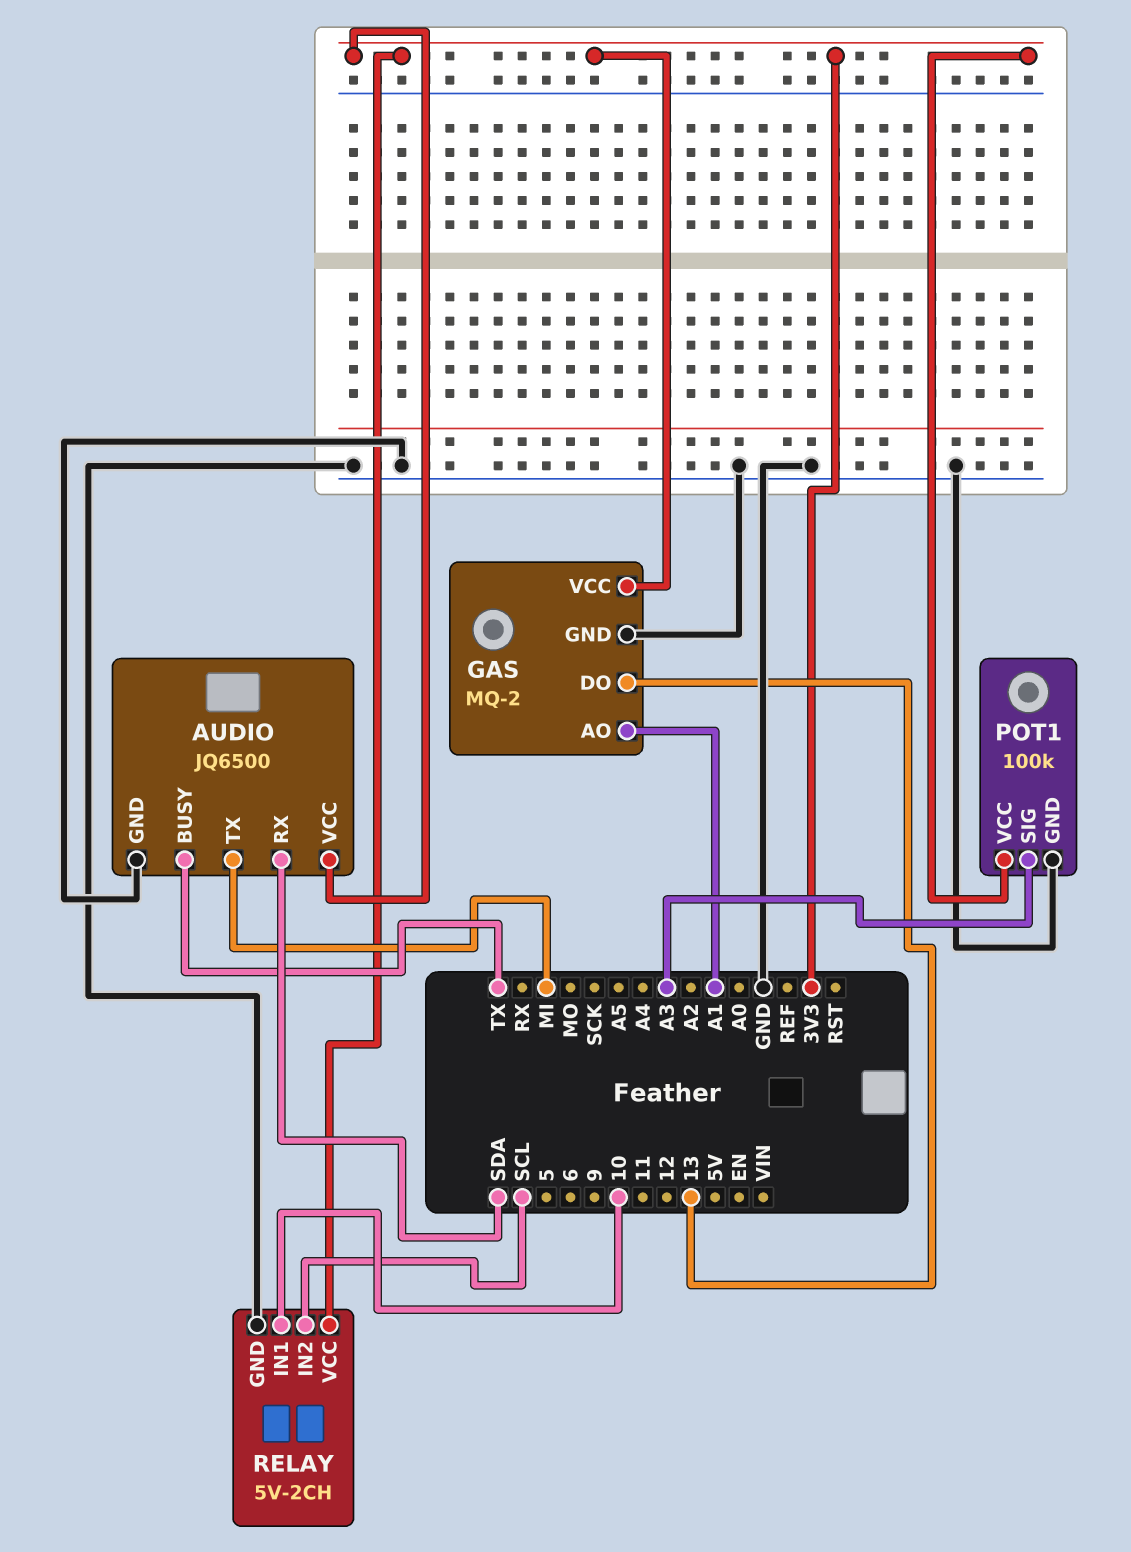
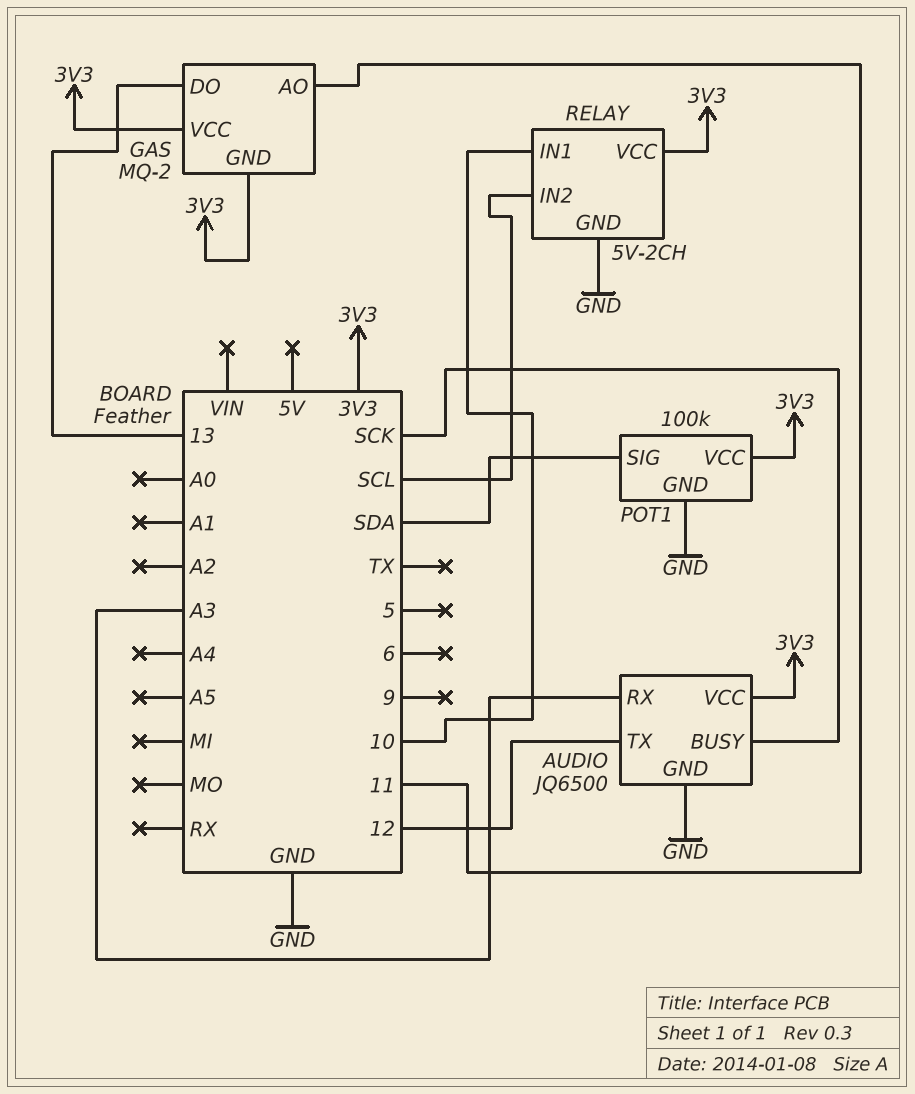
AUDIO pin BUSY: TX -> SCK
AUDIO pin RX: SDA -> A3
AUDIO pin TX: MI -> 12
GAS pin AO: A1 -> 11
GAS pin GND: GND -> 3V3
POT1 pin SIG: A3 -> SDA

